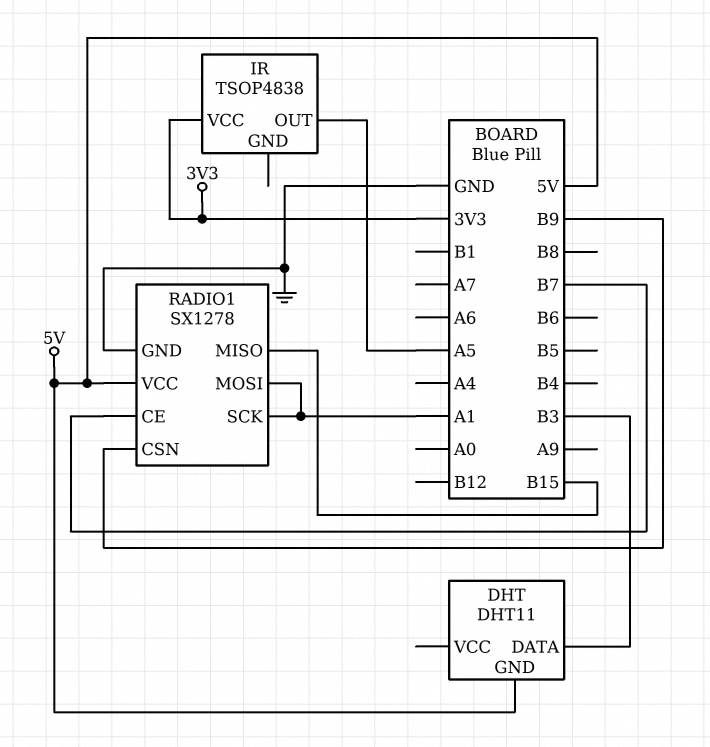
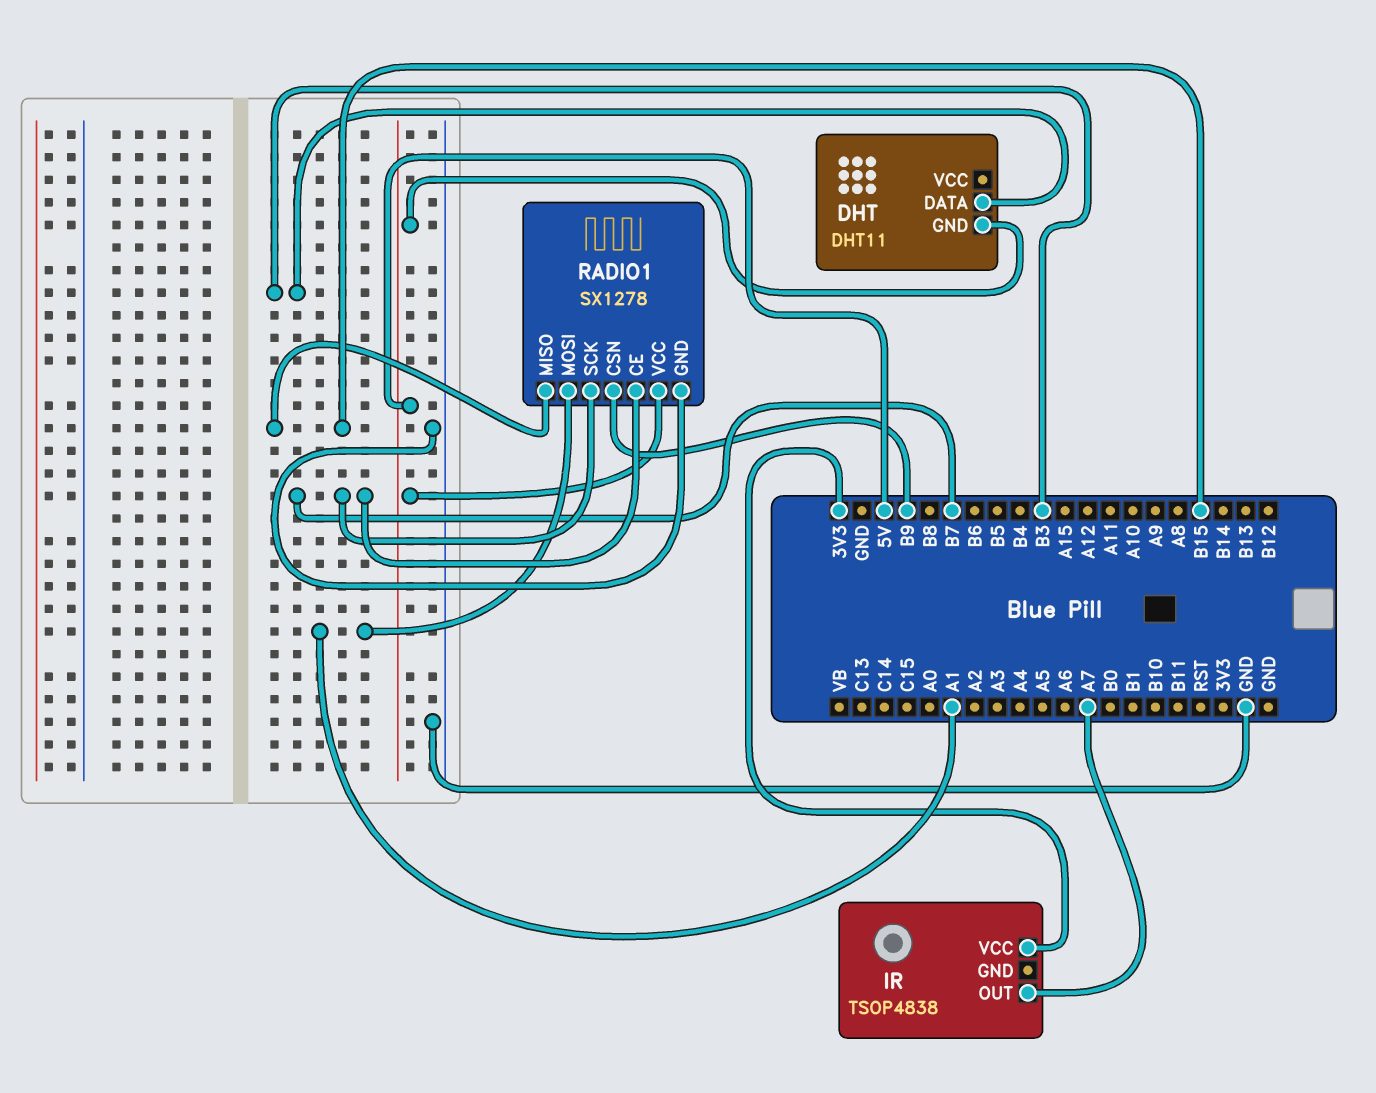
IR pin OUT: A5 -> A7
RADIO1 pin SCK: A1 -> B7

